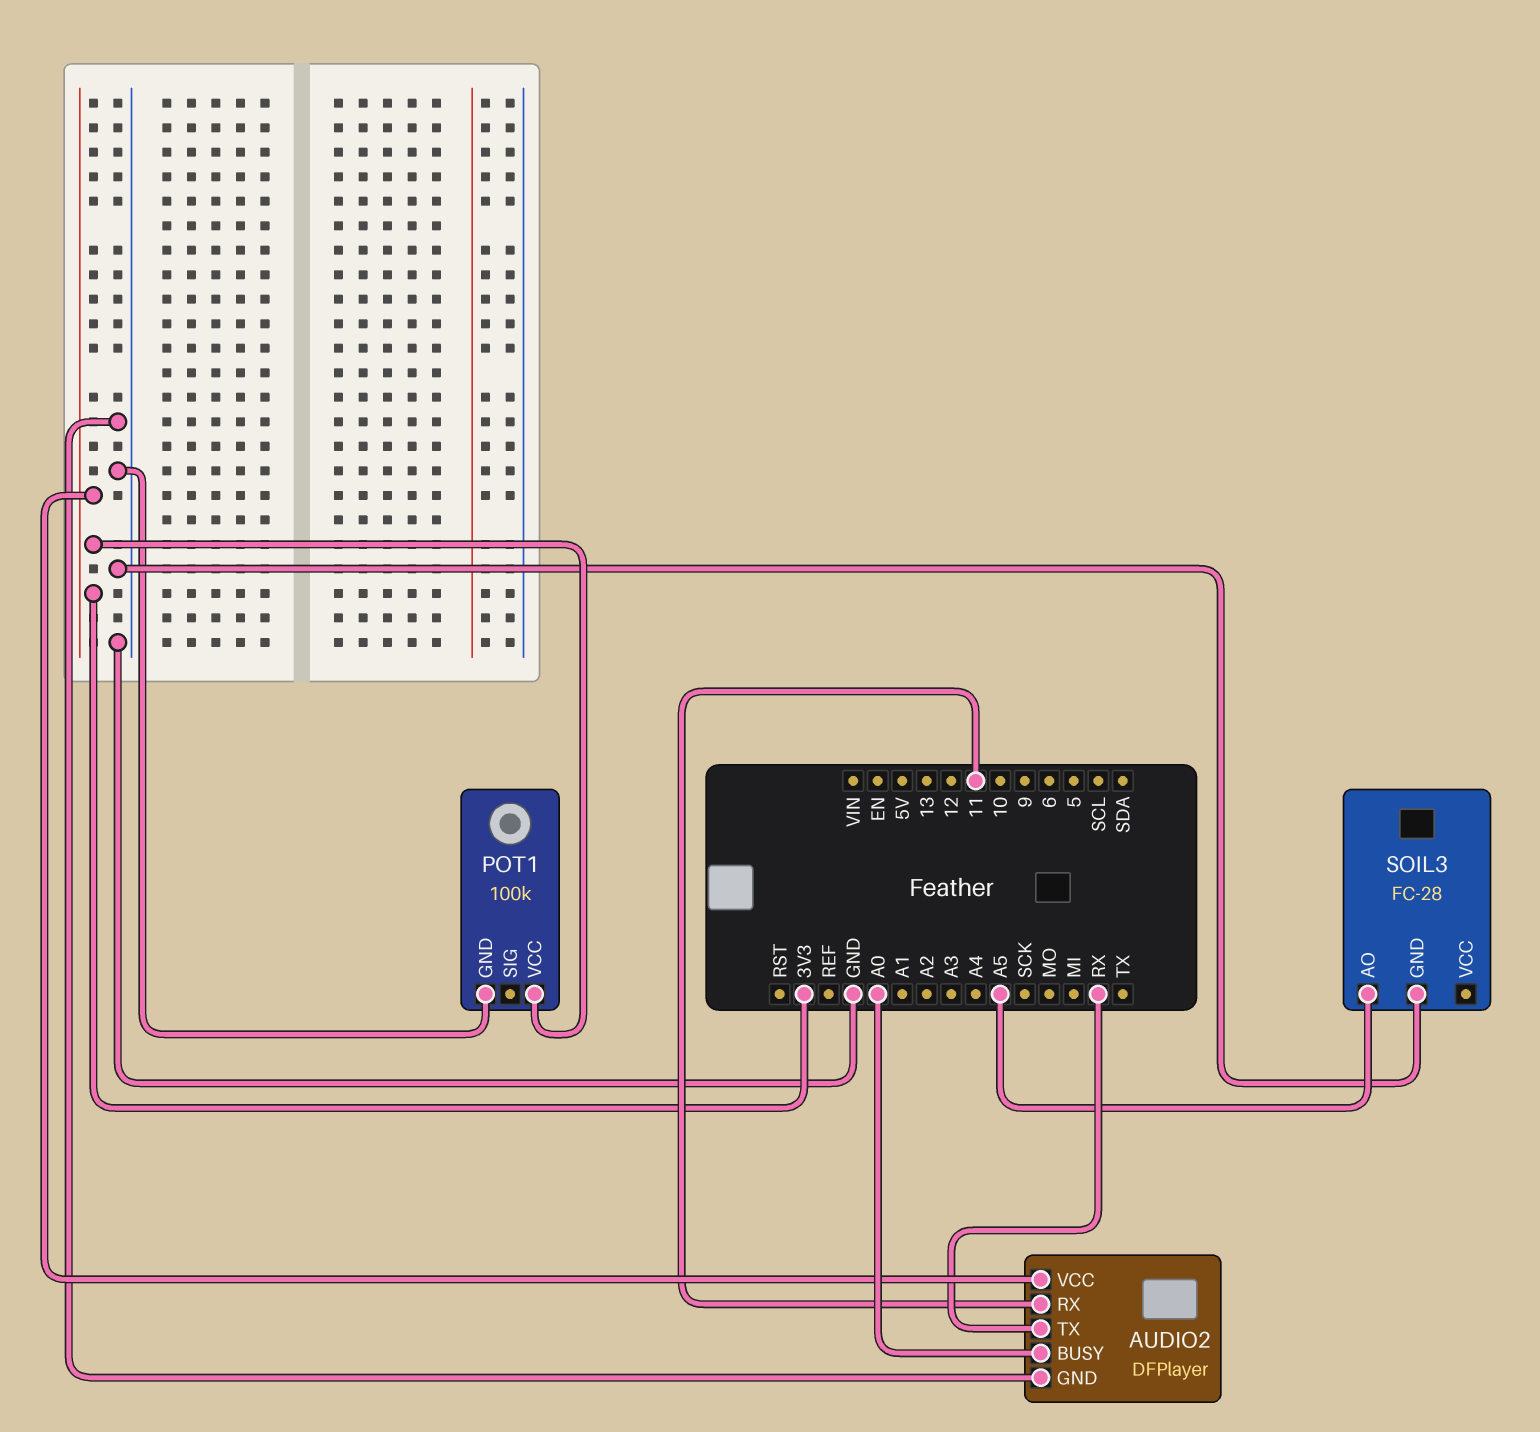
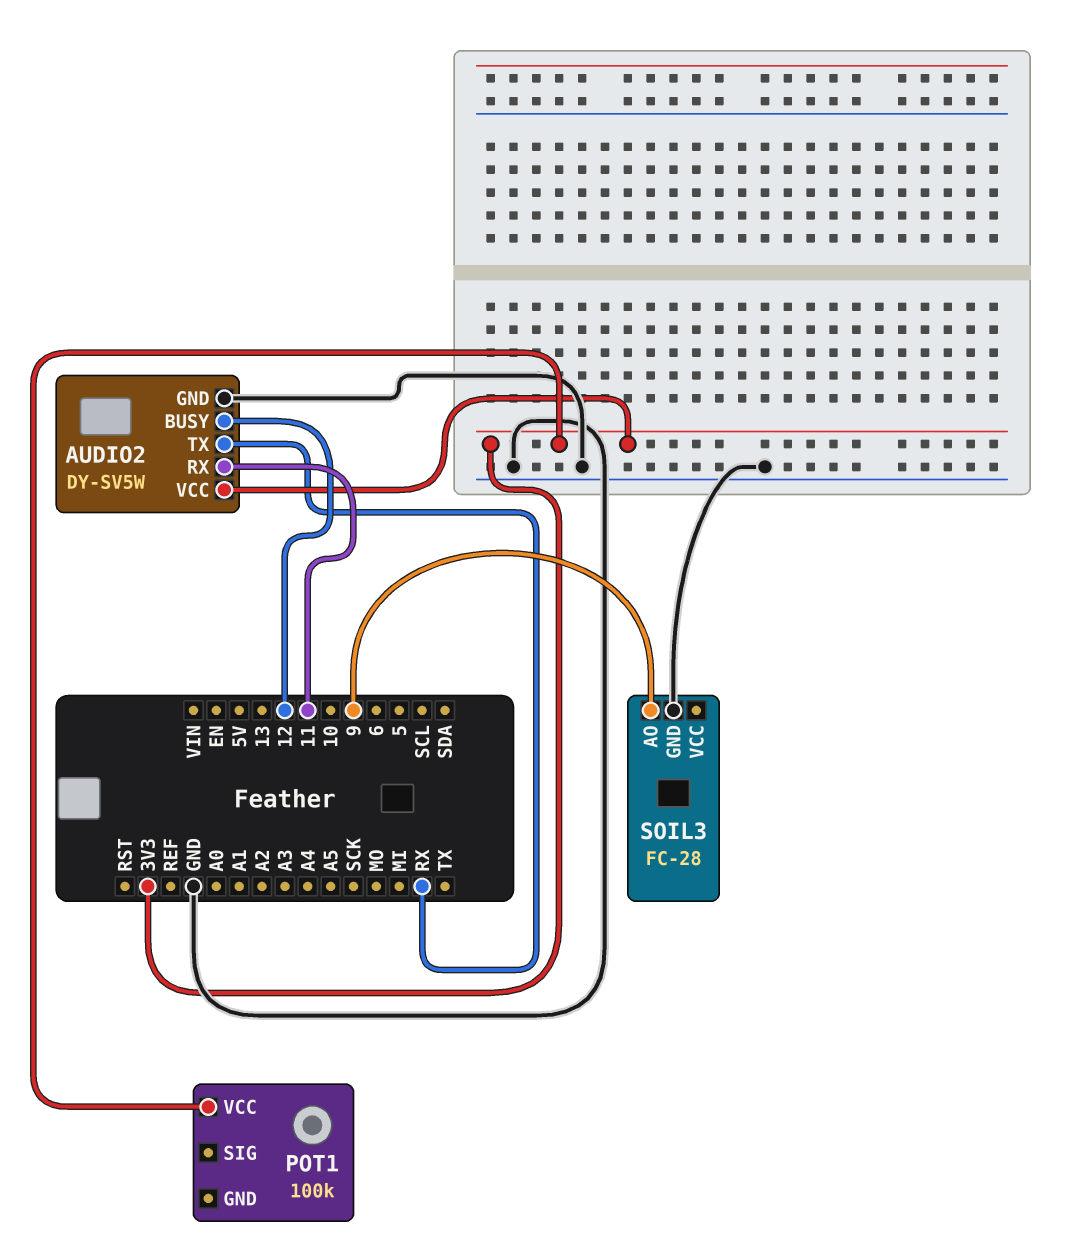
AUDIO2: DFPlayer -> DY-SV5W
AUDIO2 pin BUSY: A0 -> 12
POT1 pin GND: GND -> none
SOIL3 pin AO: A5 -> 9

